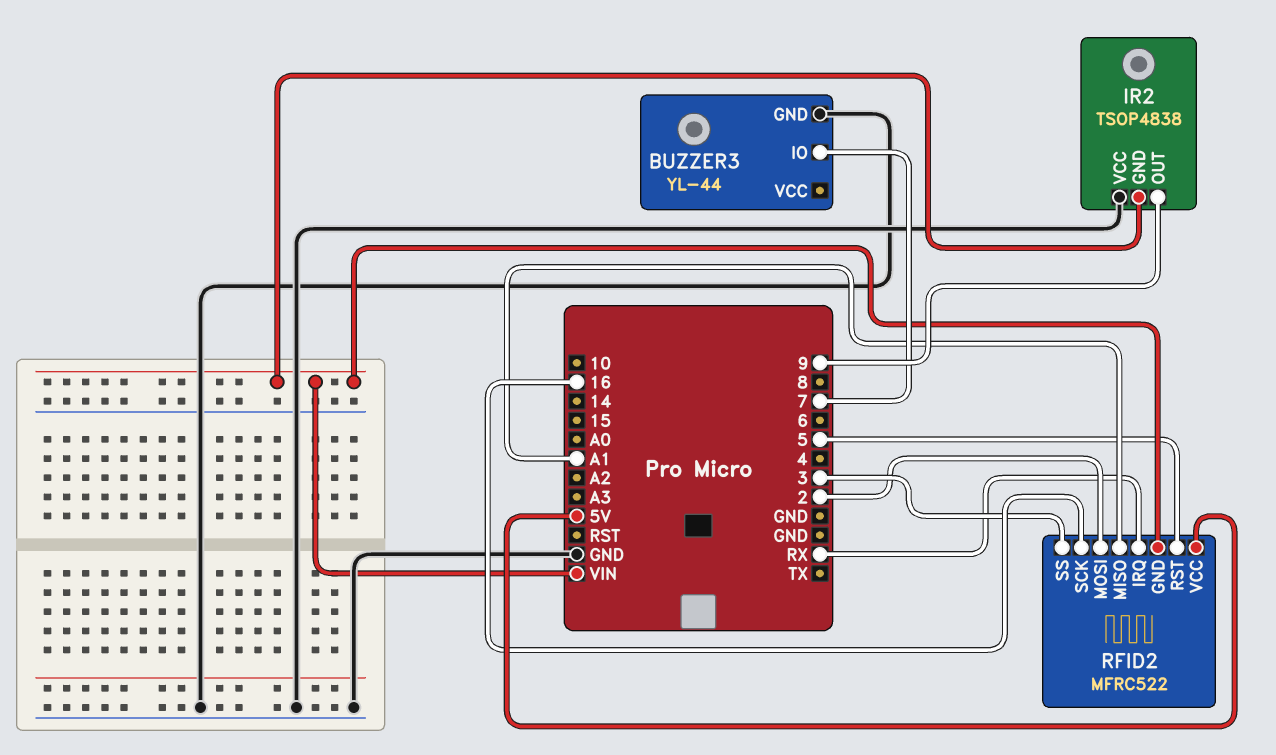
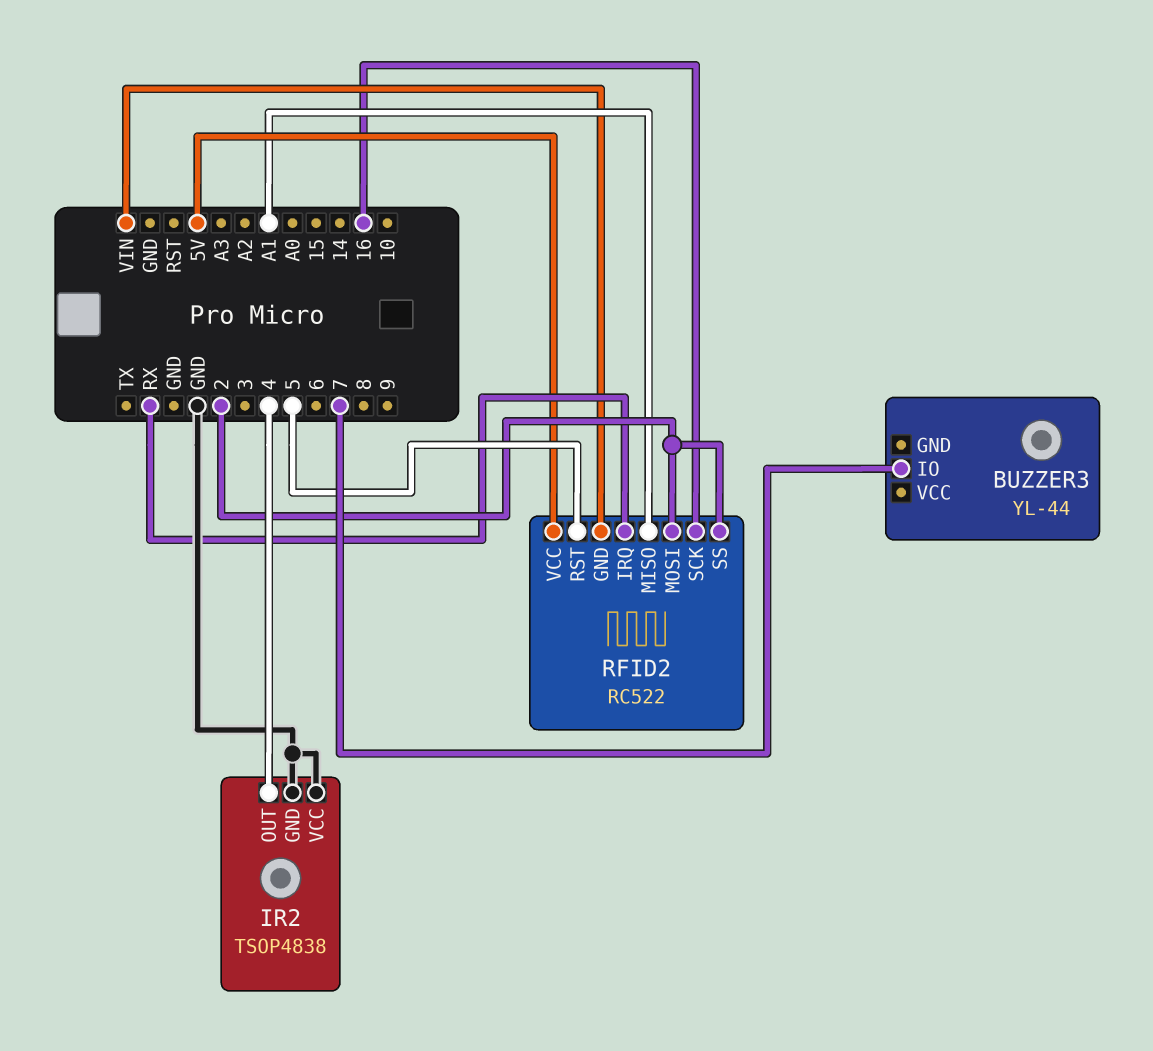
BUZZER3 pin GND: GND -> none
IR2 pin GND: VIN -> GND
IR2 pin OUT: 9 -> 4
RFID2: MFRC522 -> RC522
RFID2 pin SS: 3 -> 2

